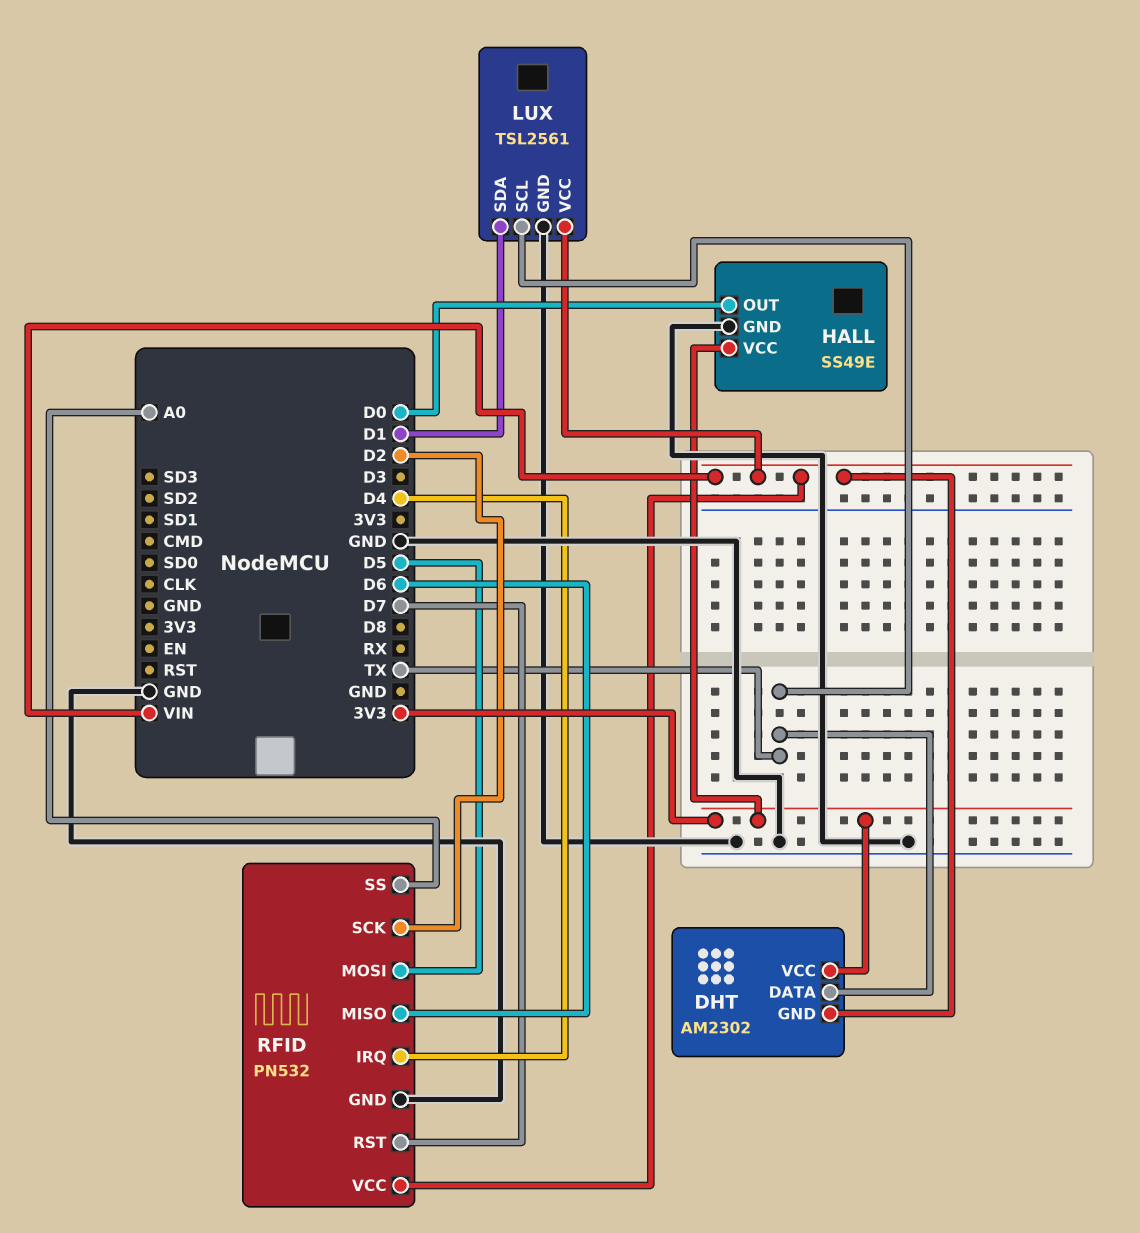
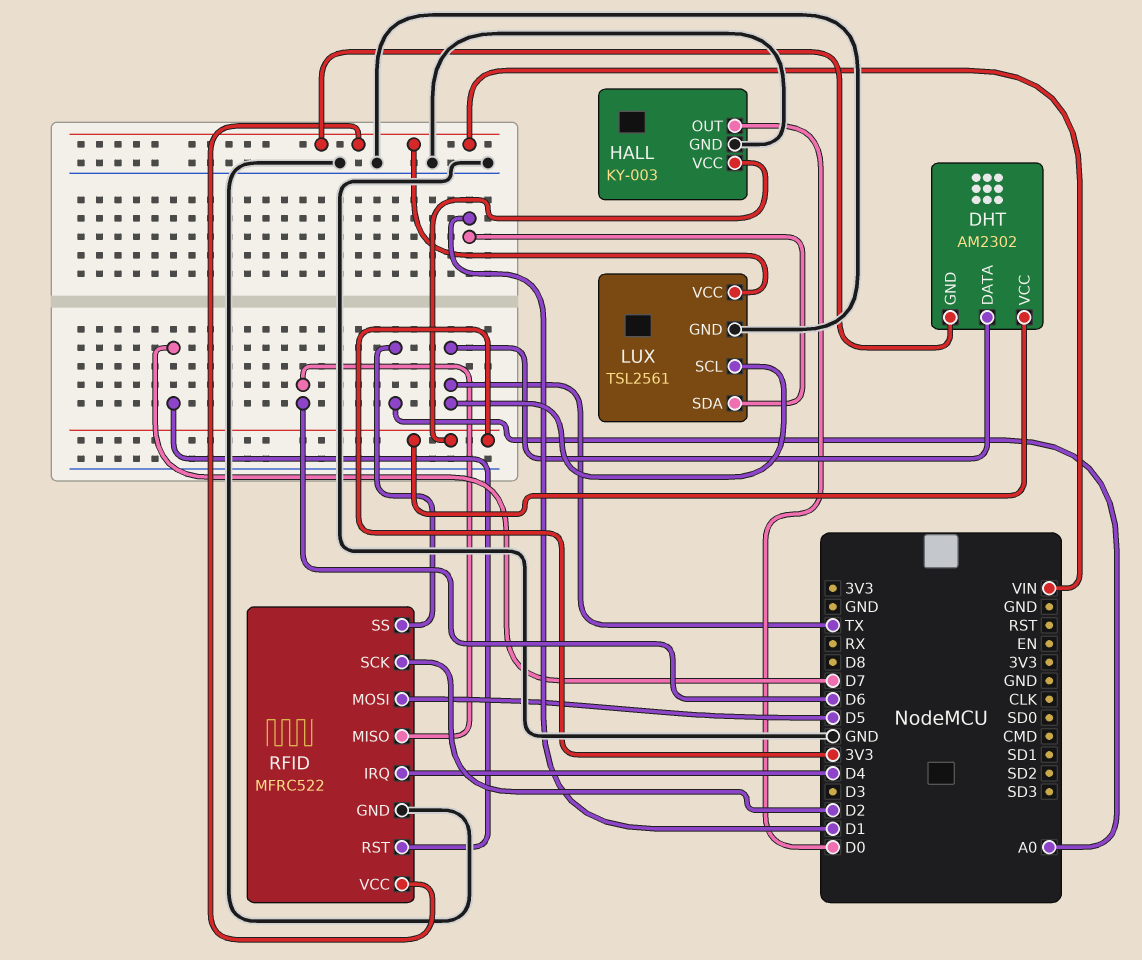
HALL: SS49E -> KY-003
RFID: PN532 -> MFRC522

